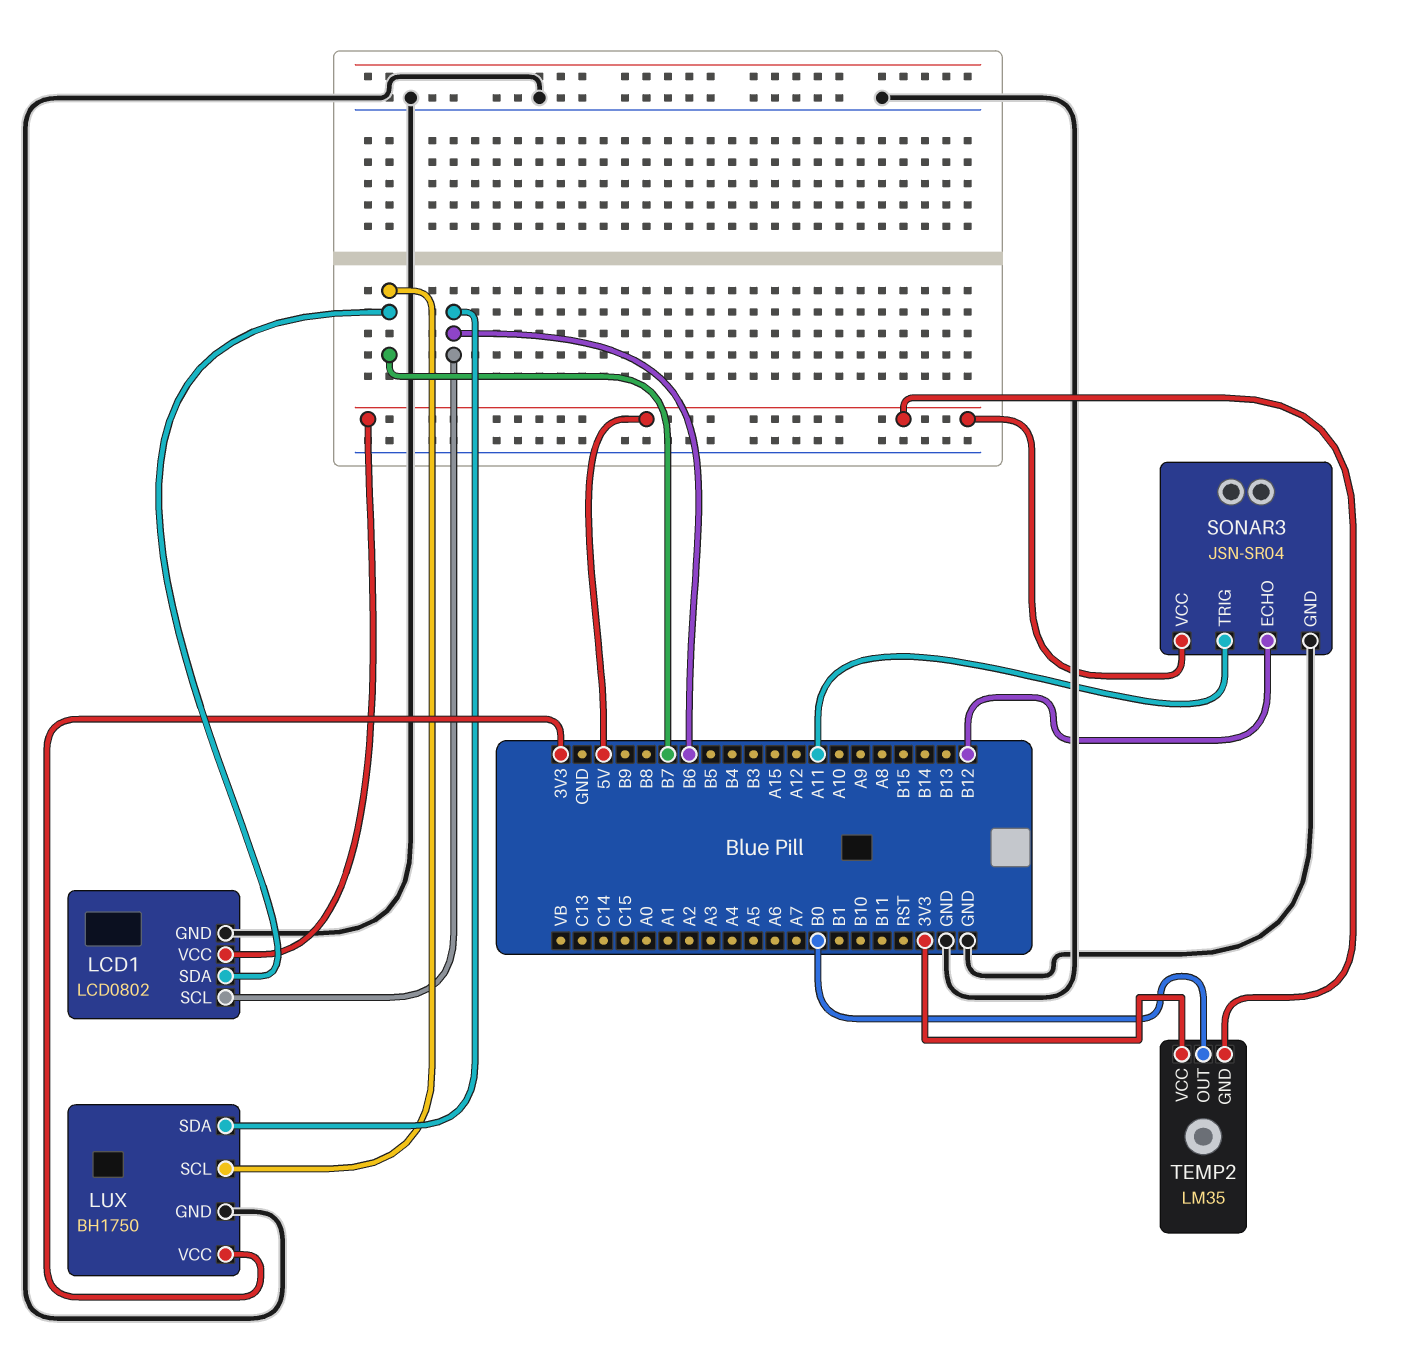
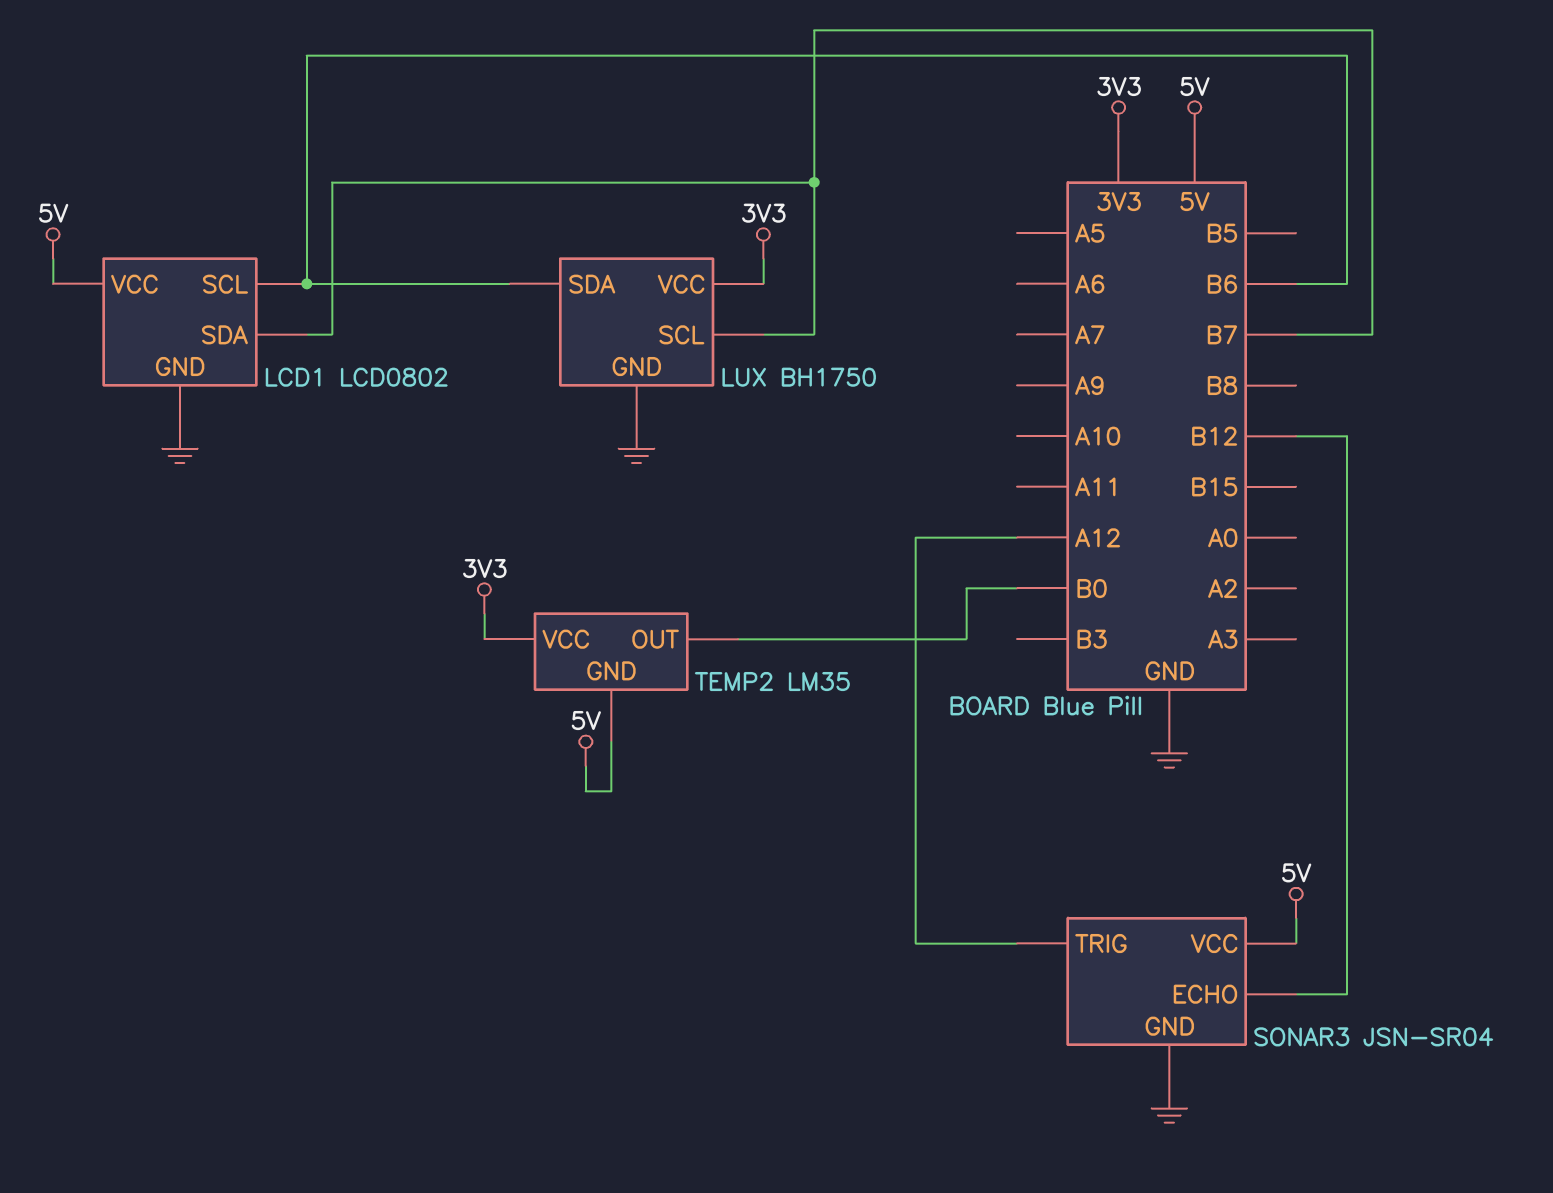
SONAR3 pin TRIG: A11 -> A12

